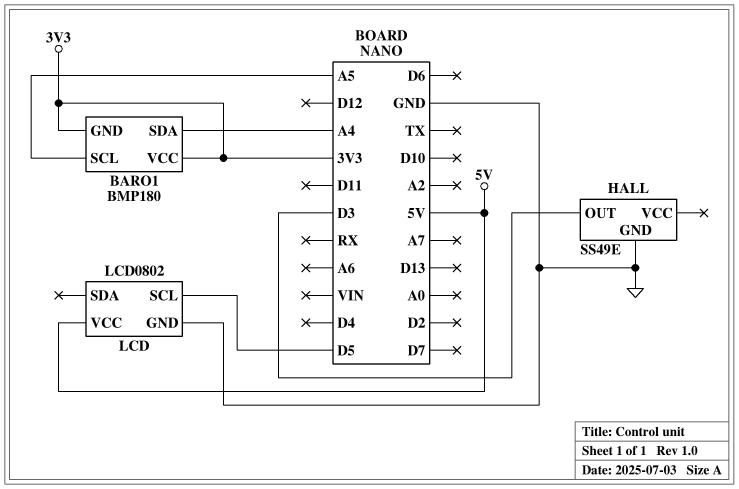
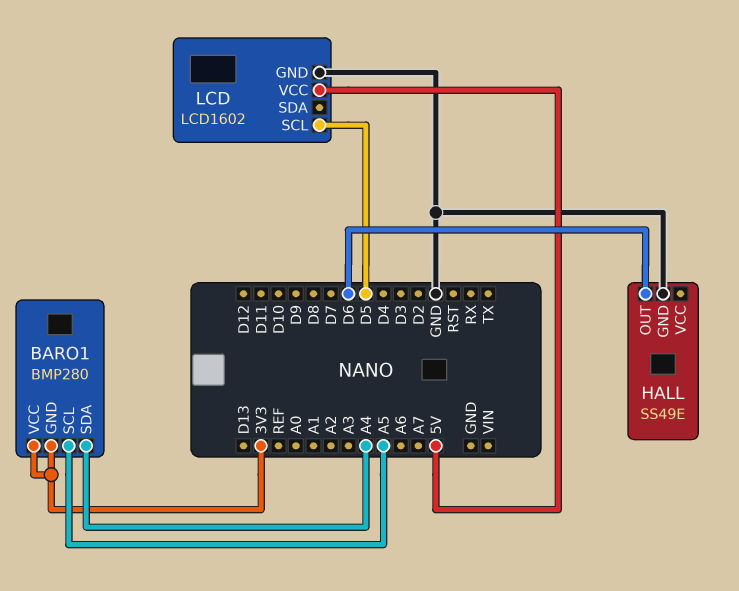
BARO1: BMP180 -> BMP280
HALL pin OUT: D3 -> D6
LCD: LCD0802 -> LCD1602

